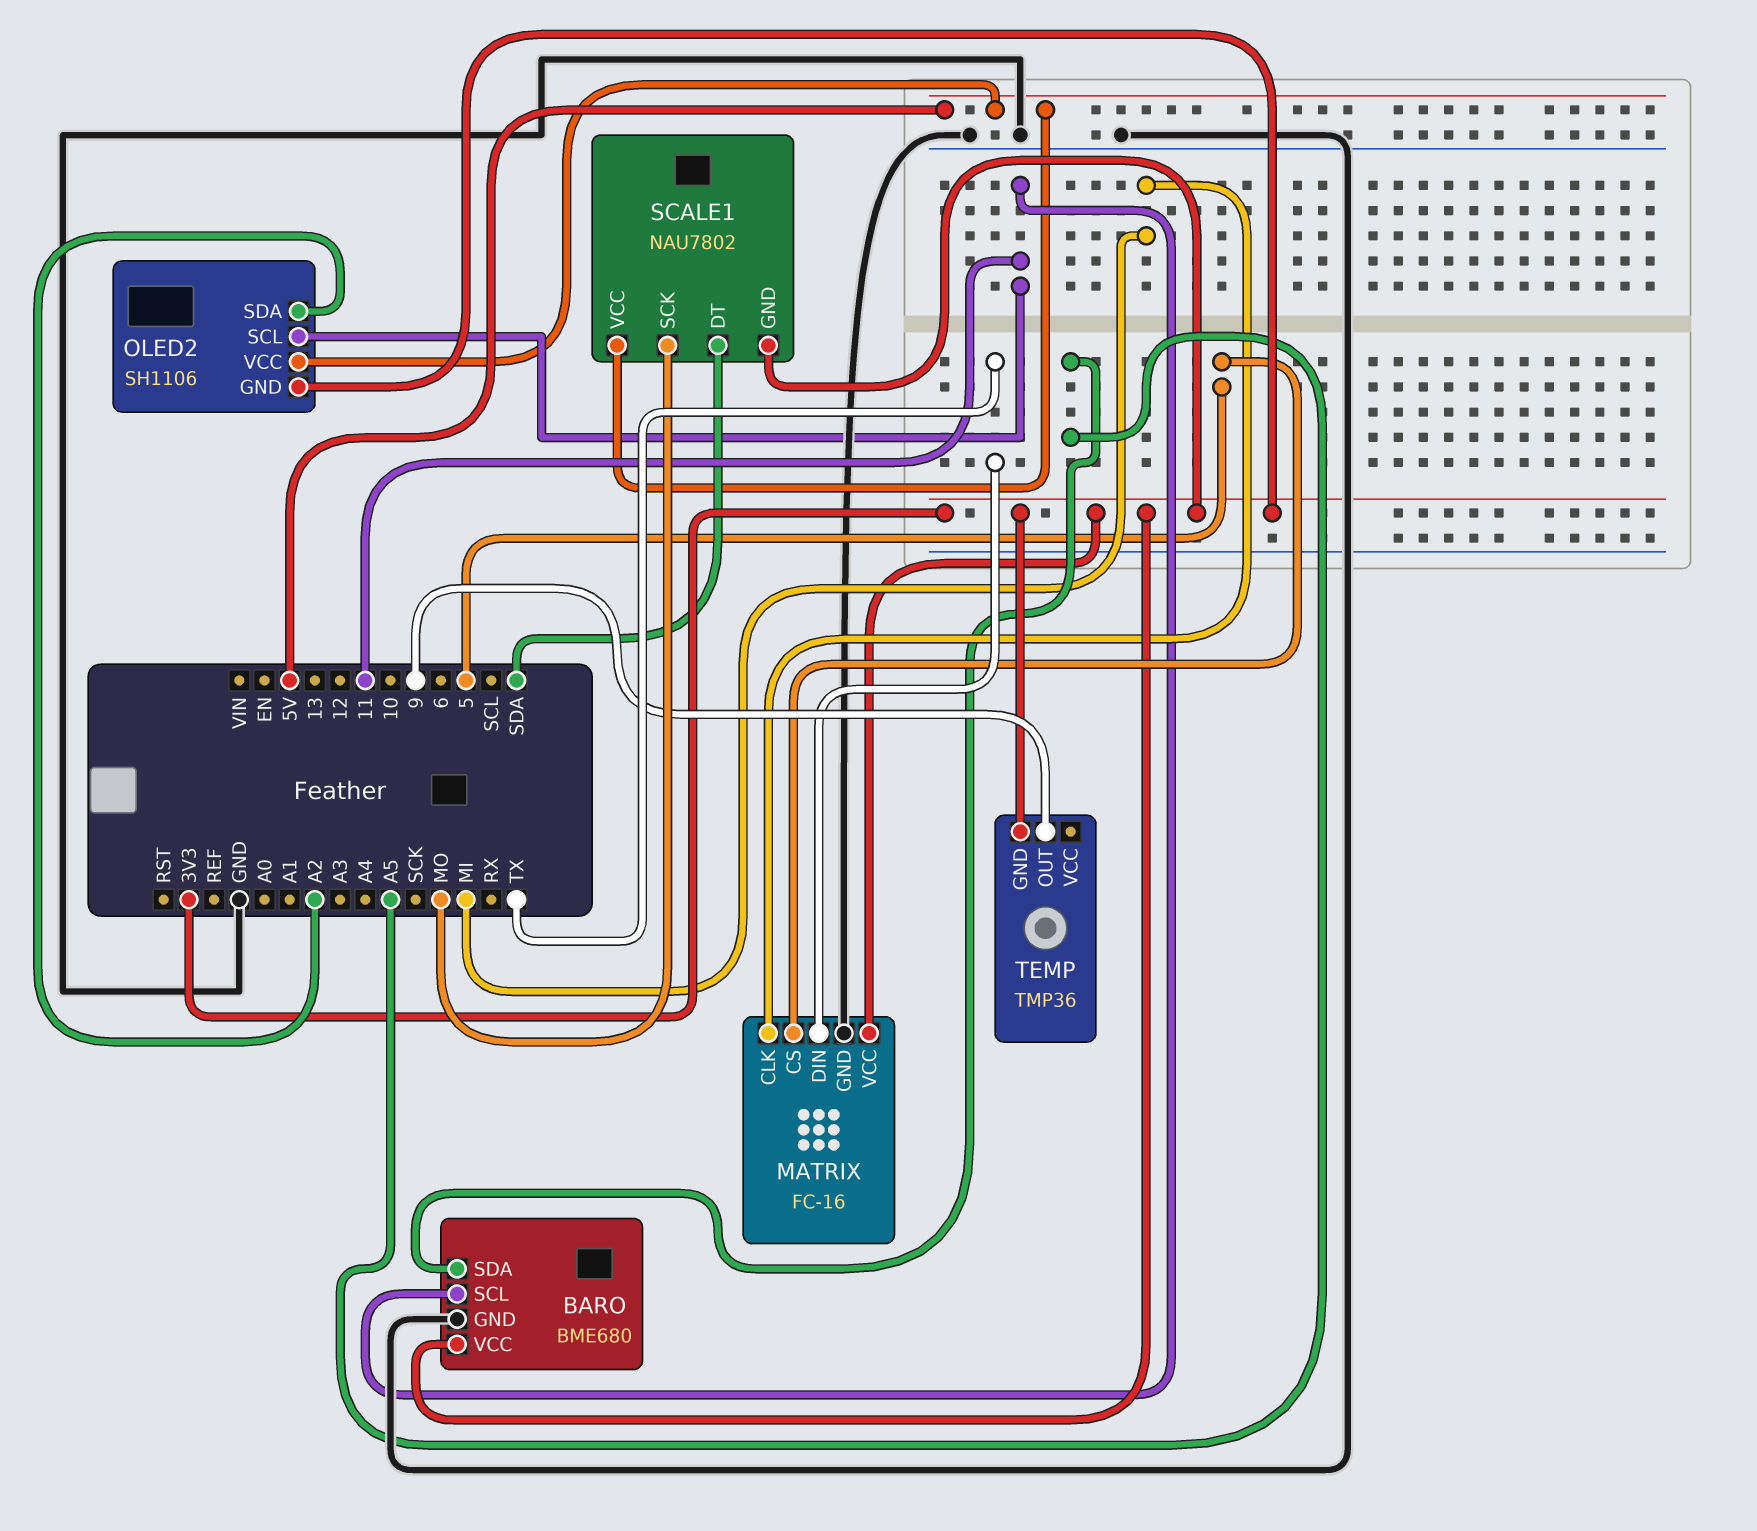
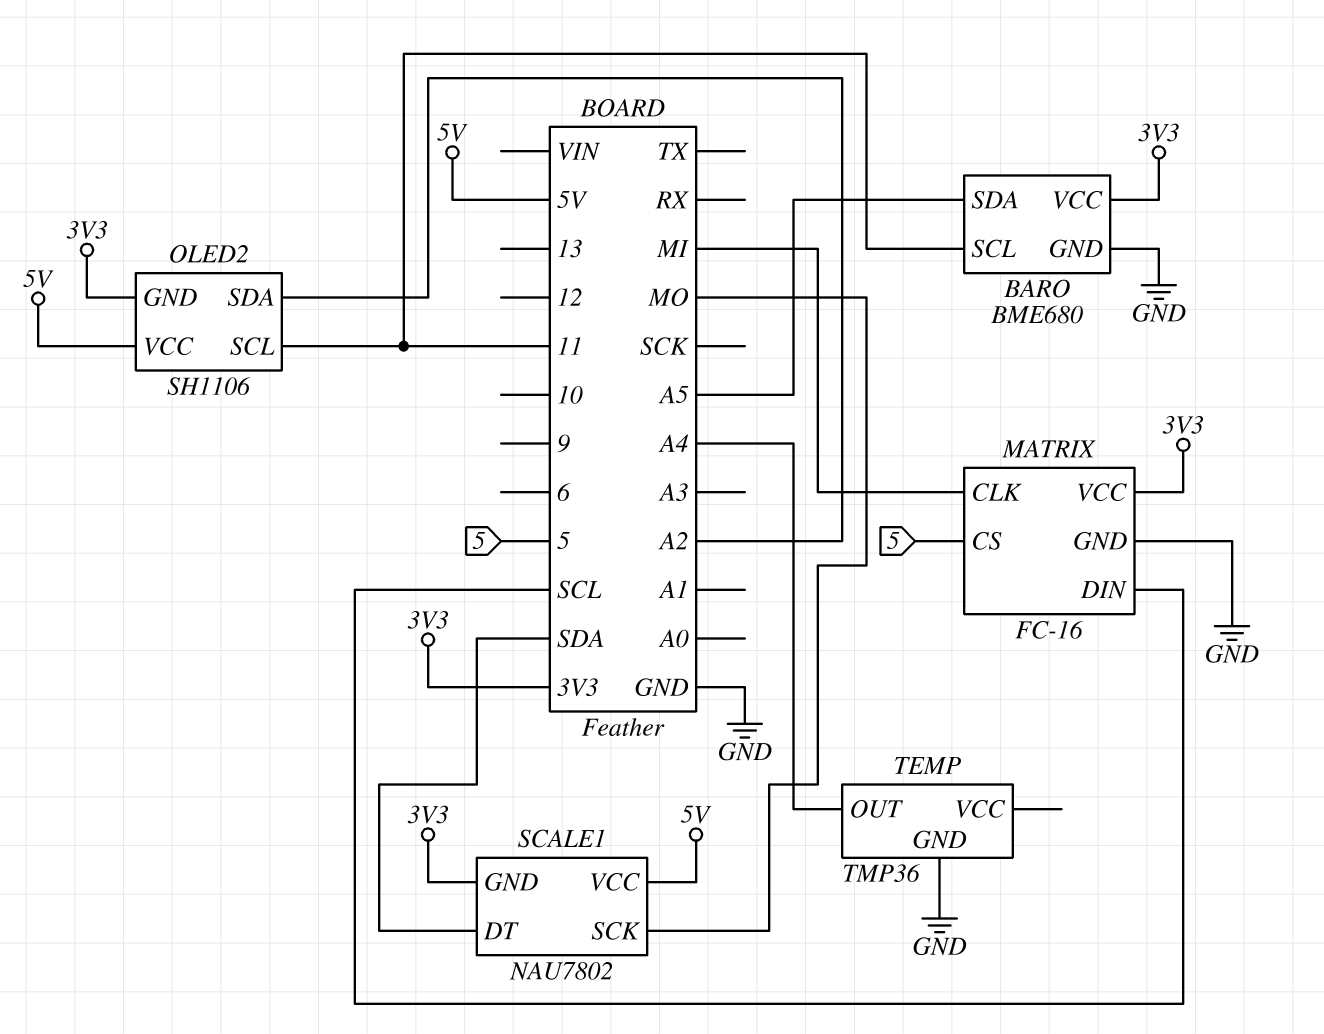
MATRIX pin DIN: TX -> SCL
TEMP pin GND: 3V3 -> GND
TEMP pin OUT: 9 -> A4

